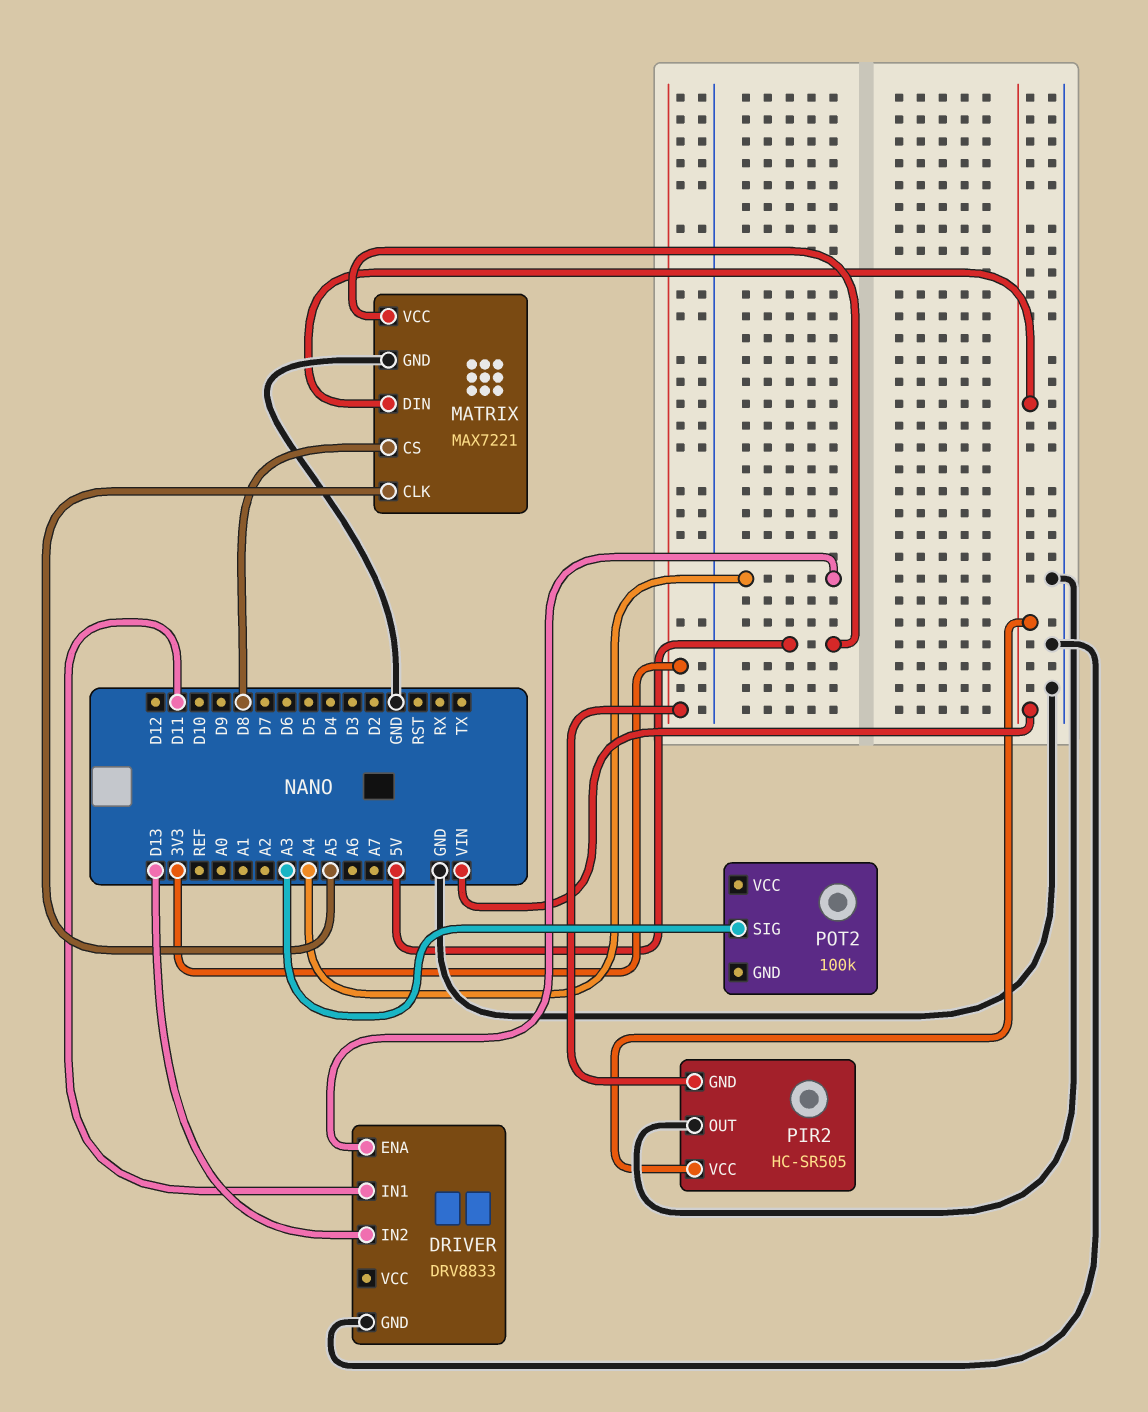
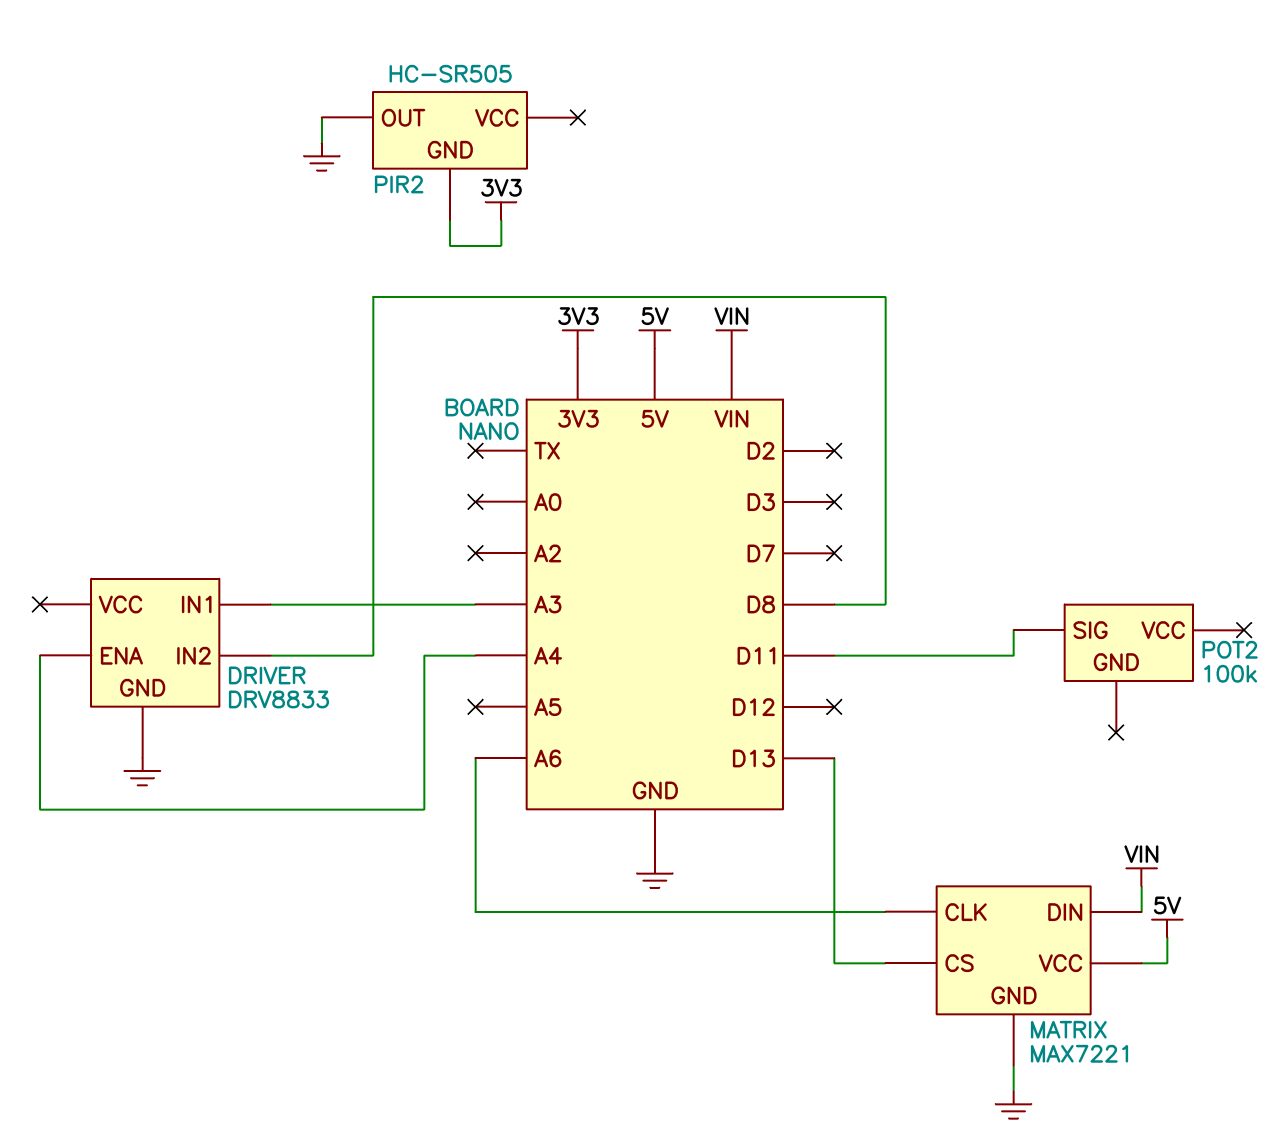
DRIVER pin IN1: D11 -> A3
DRIVER pin IN2: D13 -> D8
MATRIX pin CLK: A5 -> A6
MATRIX pin CS: D8 -> D13
PIR2 pin VCC: VIN -> none
POT2 pin SIG: A3 -> D11

